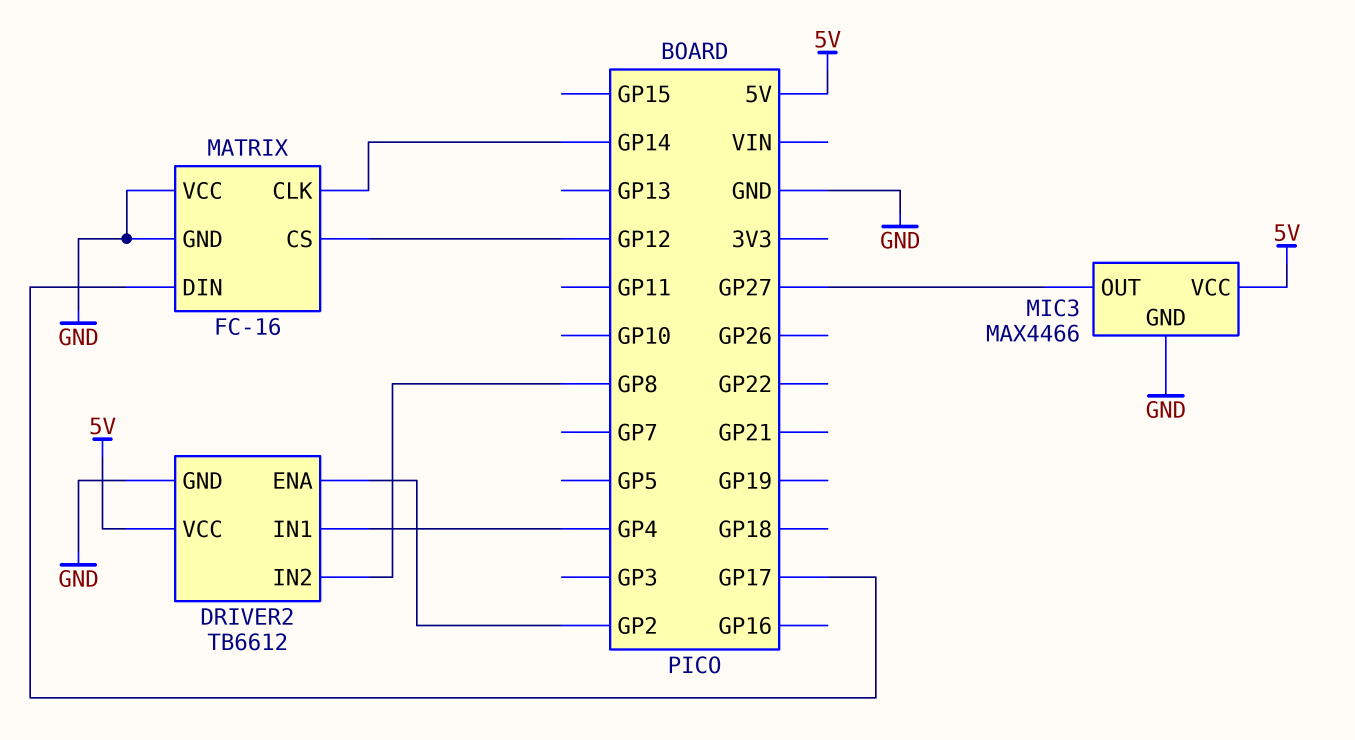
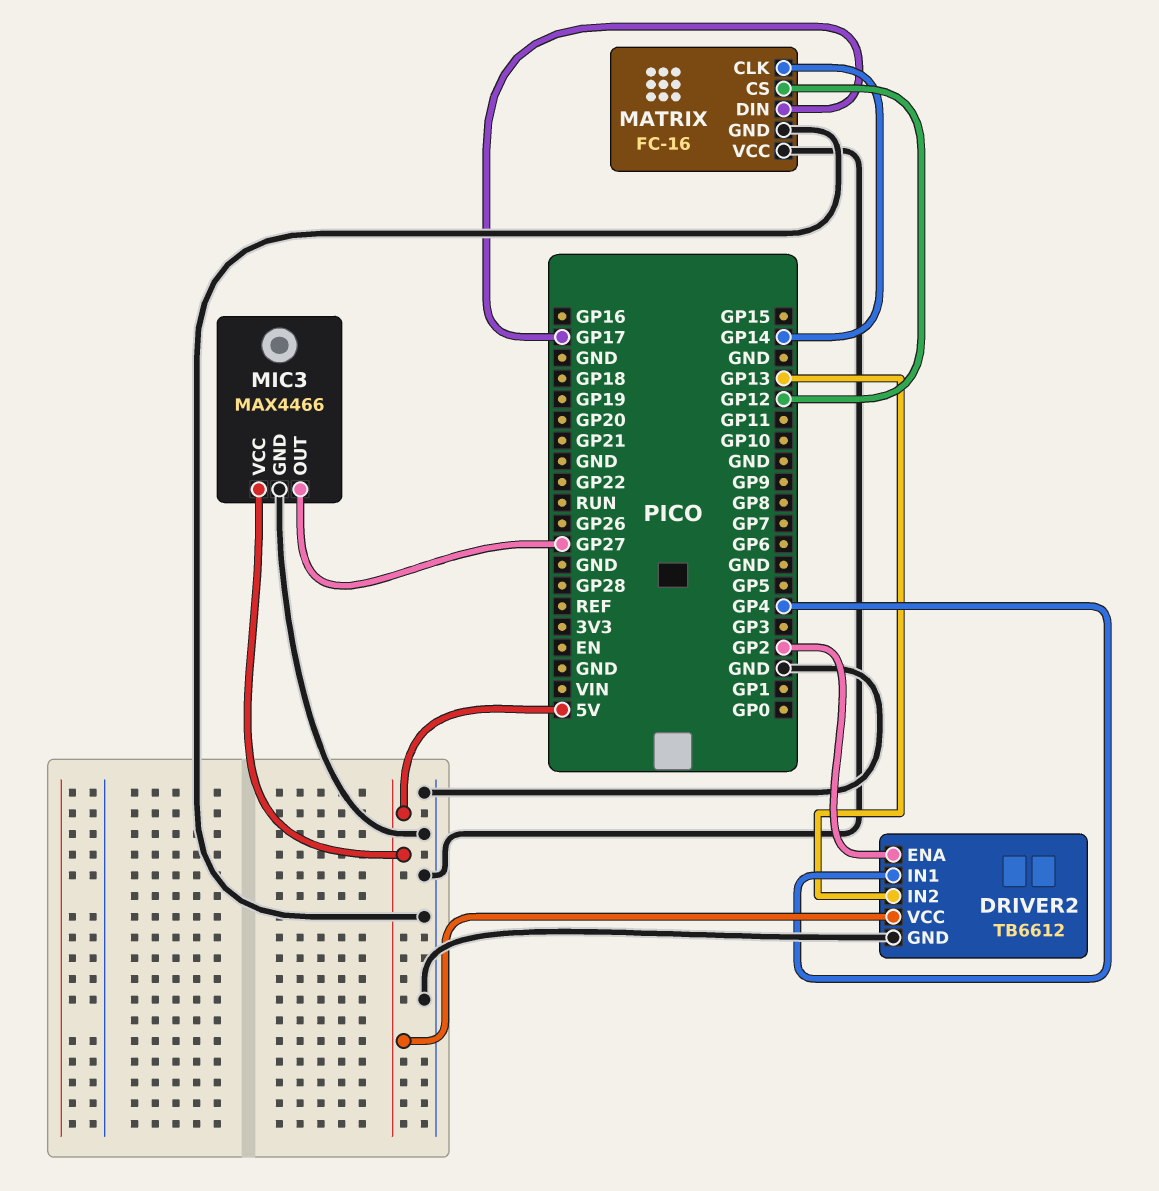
DRIVER2 pin IN2: GP8 -> GP13

